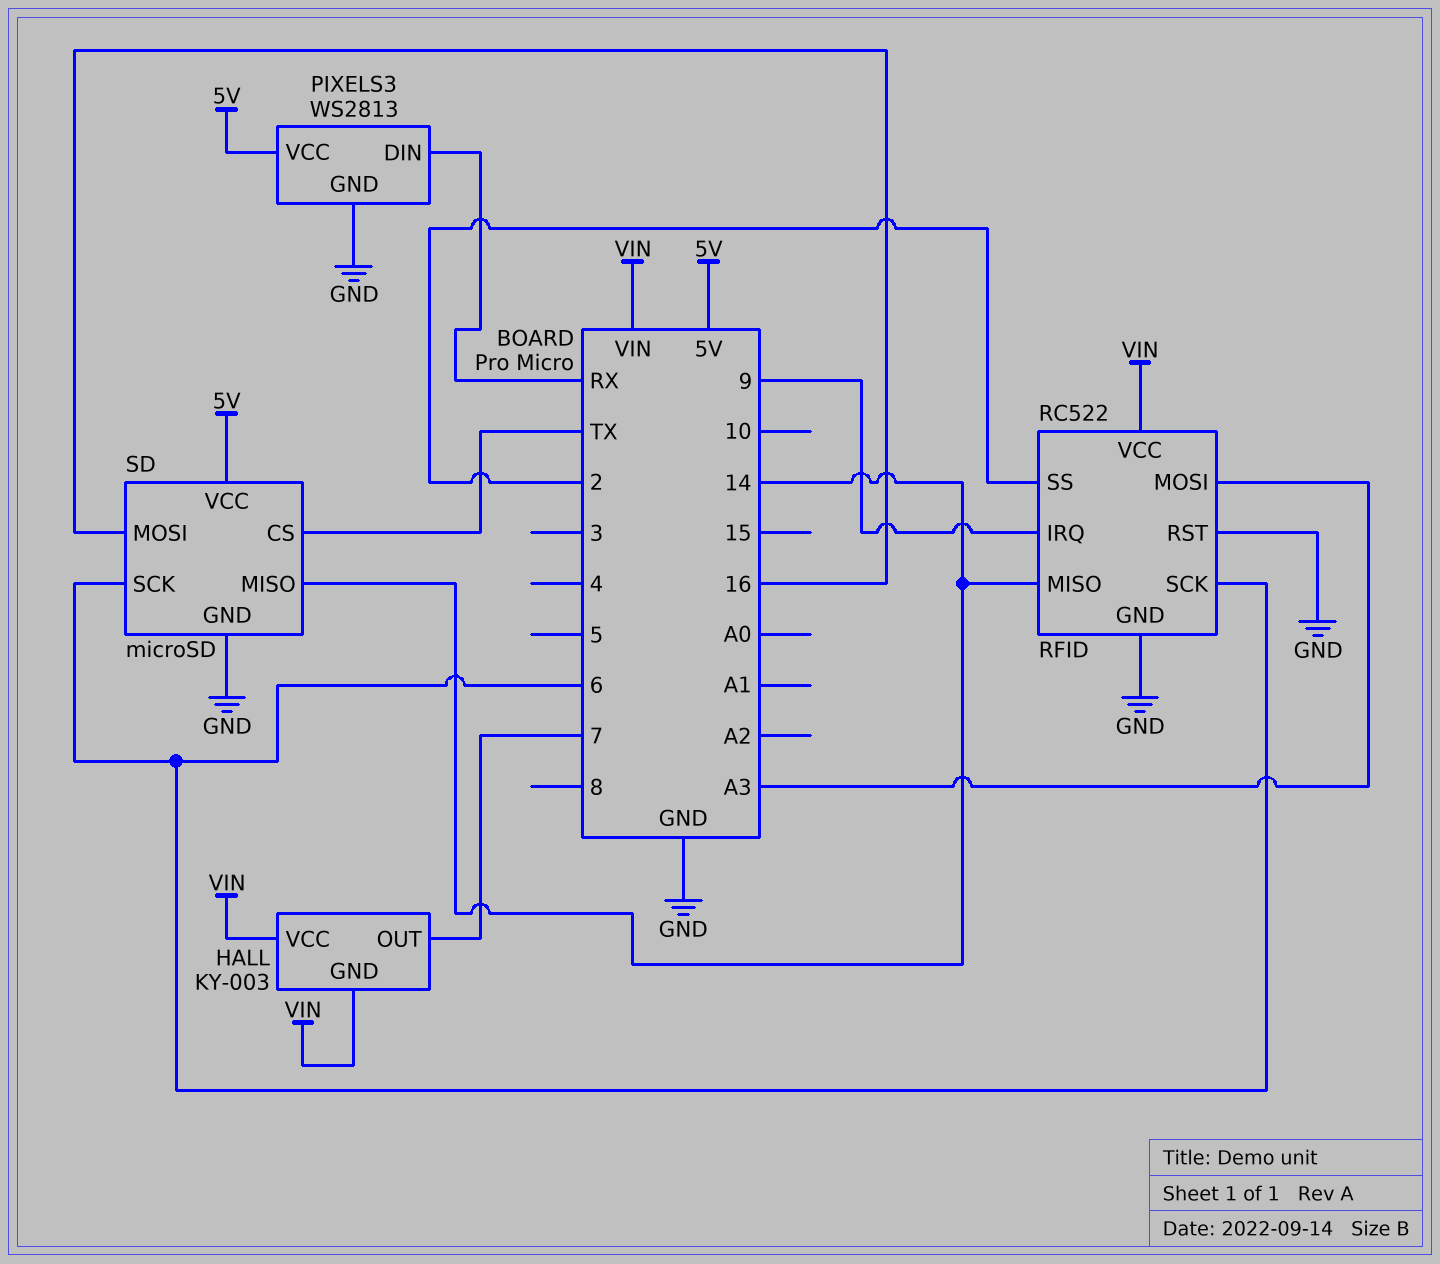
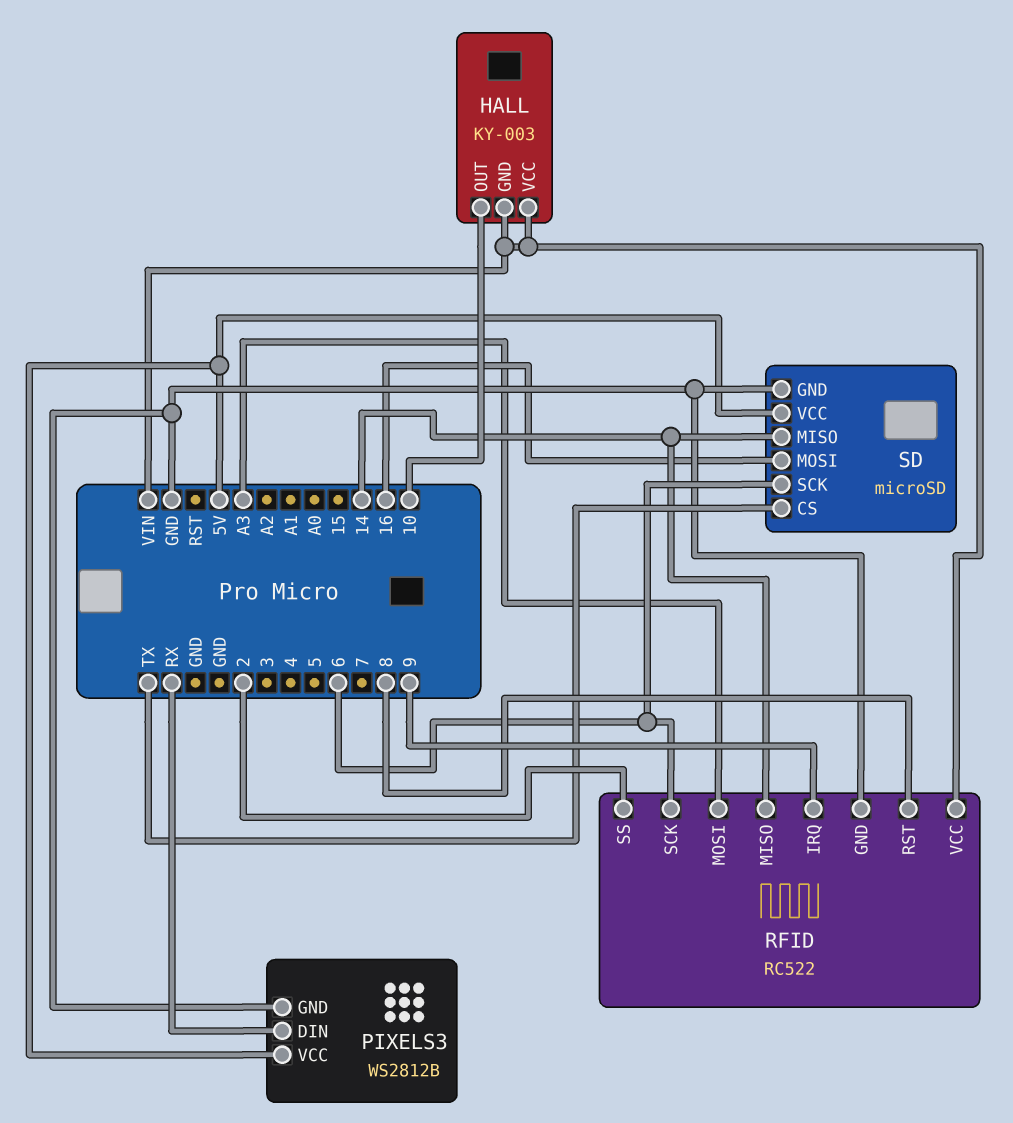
HALL pin OUT: 7 -> 10
PIXELS3: WS2813 -> WS2812B
RFID pin RST: GND -> 8

